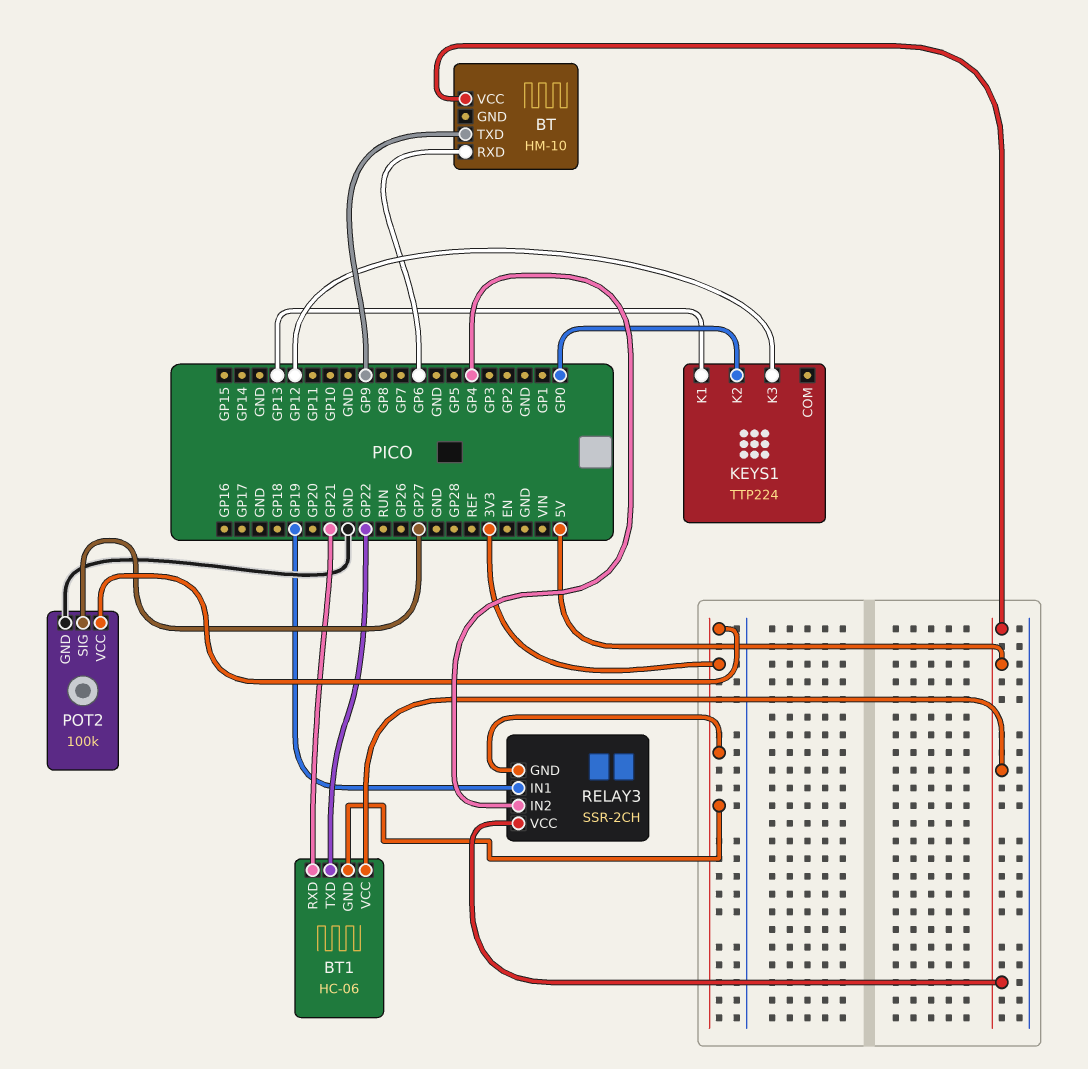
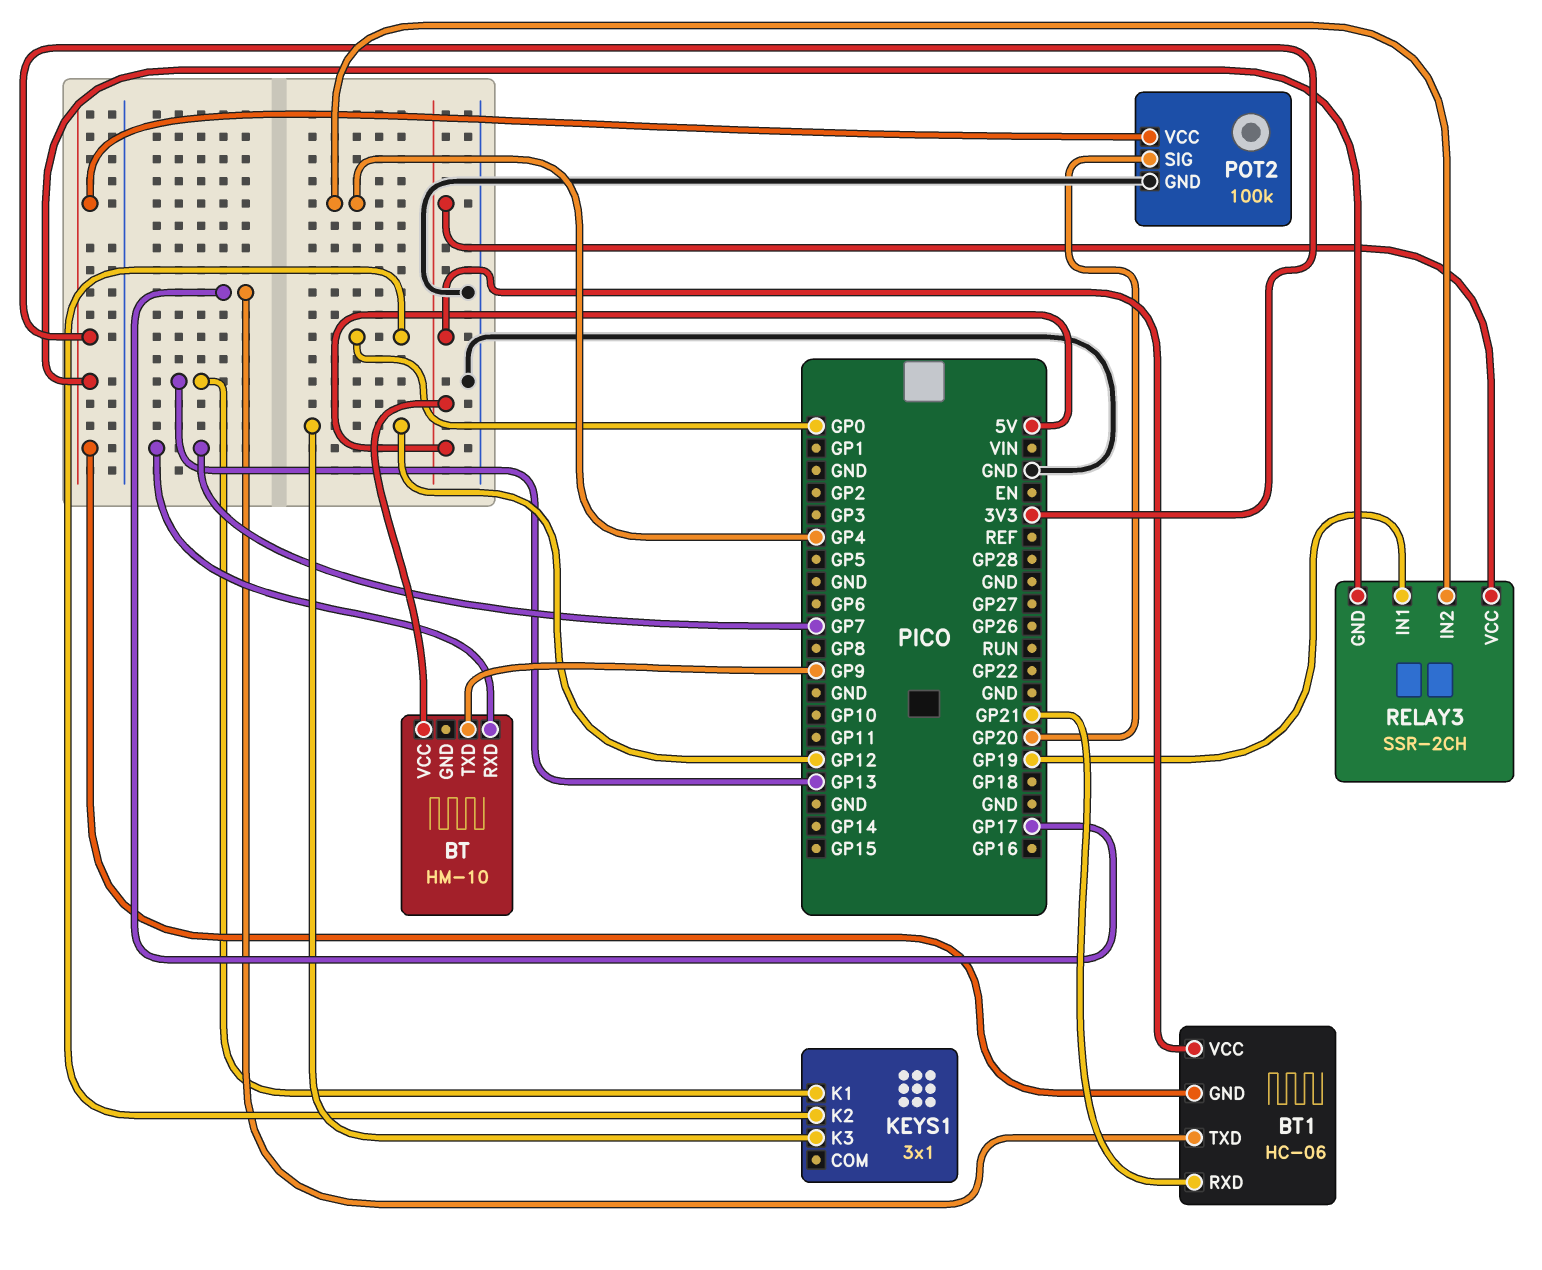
BT pin RXD: GP6 -> GP7
BT1 pin TXD: GP22 -> GP17
KEYS1: TTP224 -> 3x1
POT2 pin SIG: GP27 -> GP20

